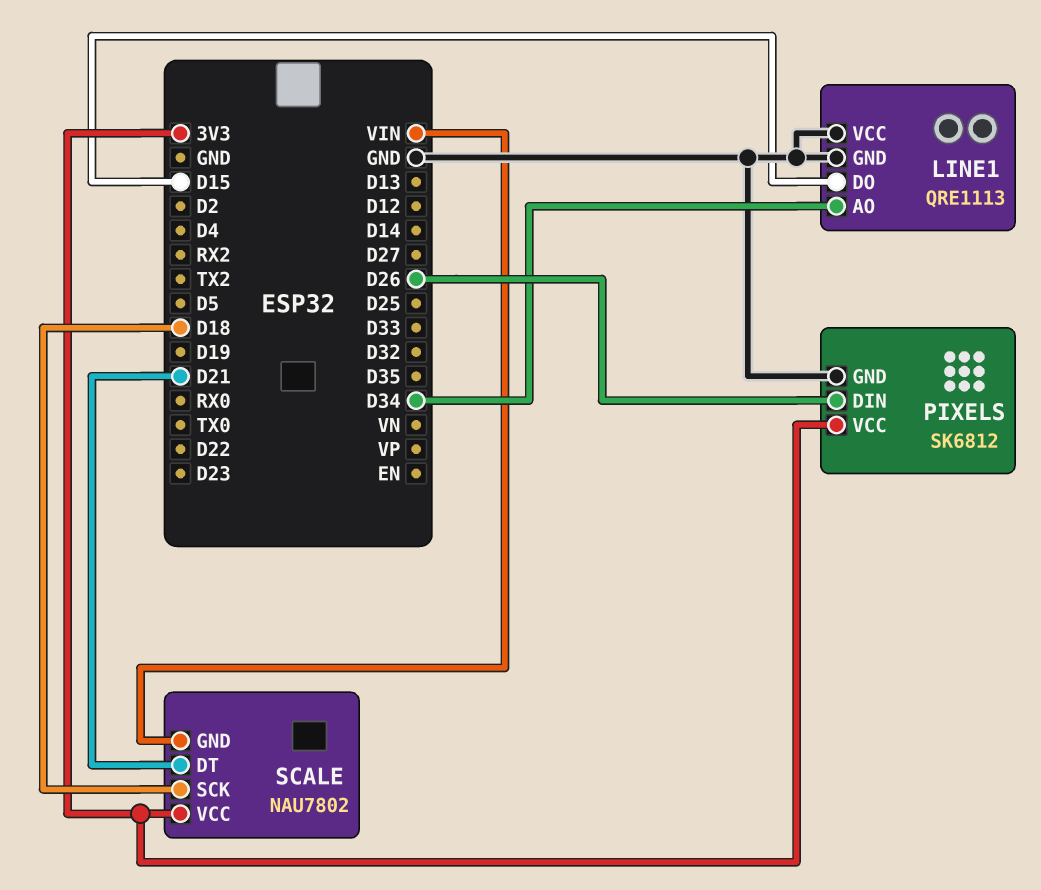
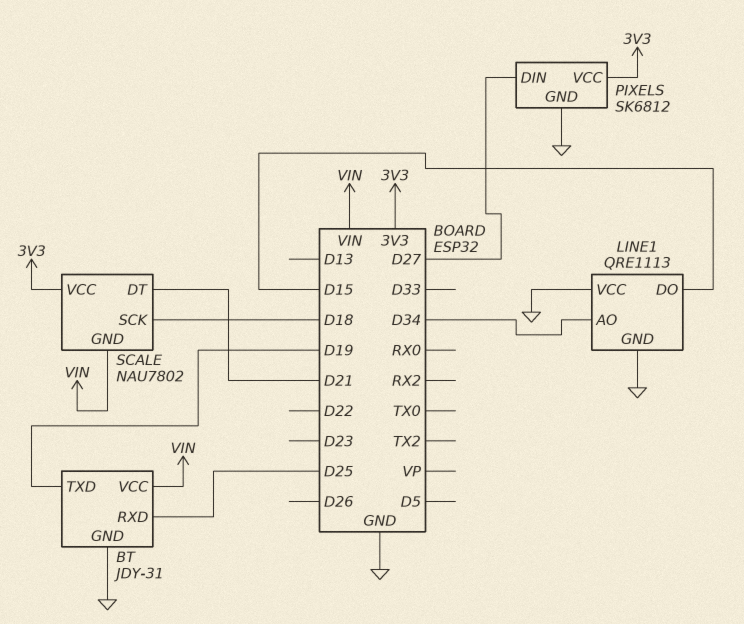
BT: none -> JDY-31
BT pin GND: none -> GND
BT pin RXD: none -> D25
BT pin TXD: none -> D19
BT pin VCC: none -> VIN
PIXELS pin DIN: D26 -> D27

